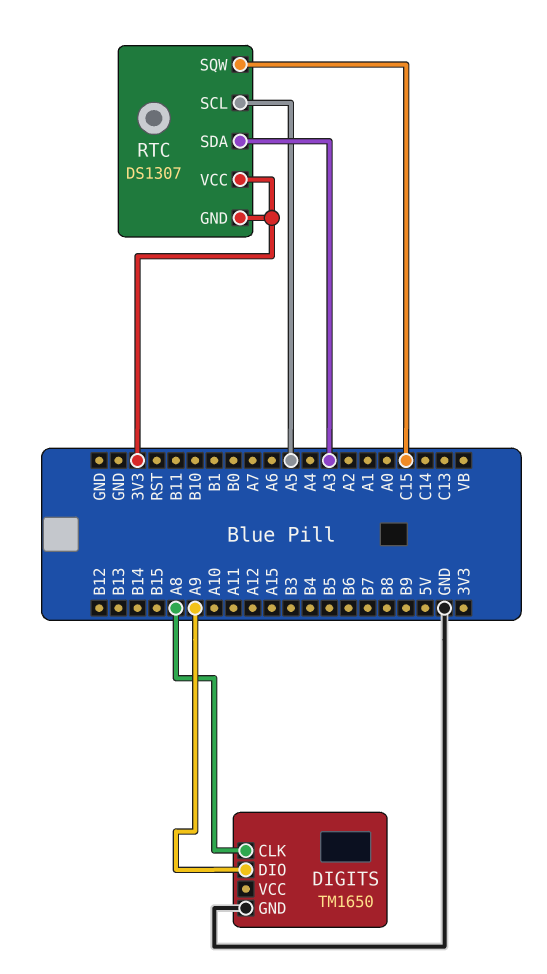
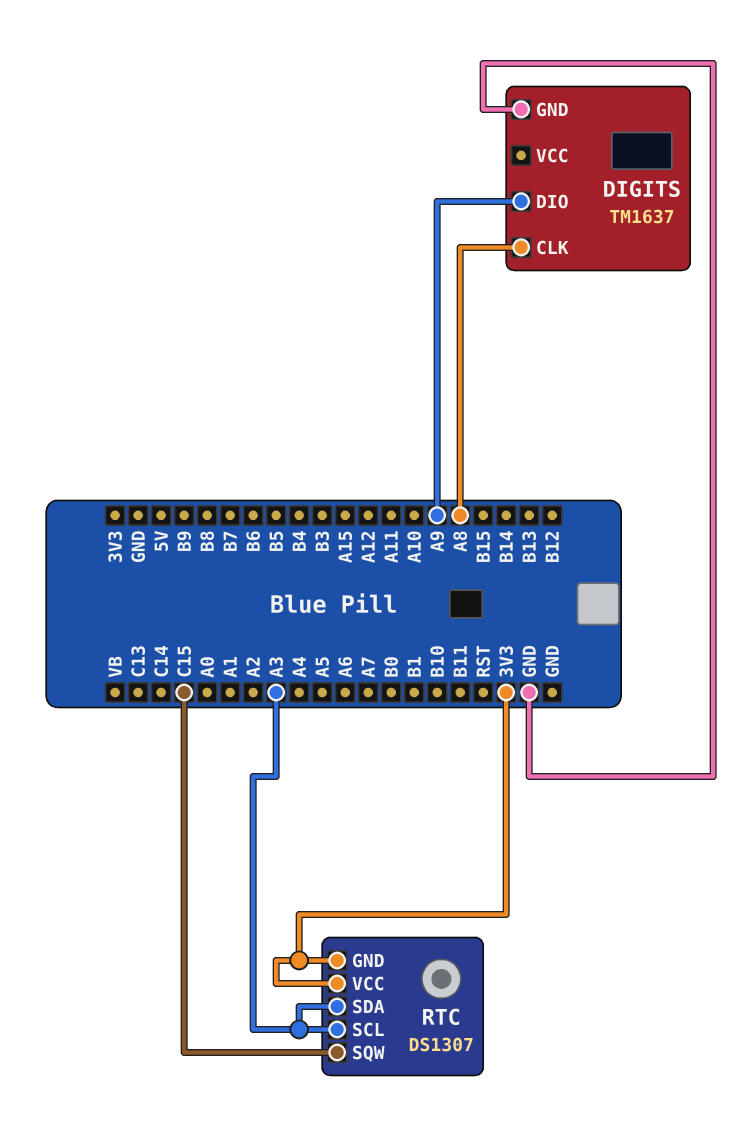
DIGITS: TM1650 -> TM1637
RTC pin SCL: A5 -> A3

